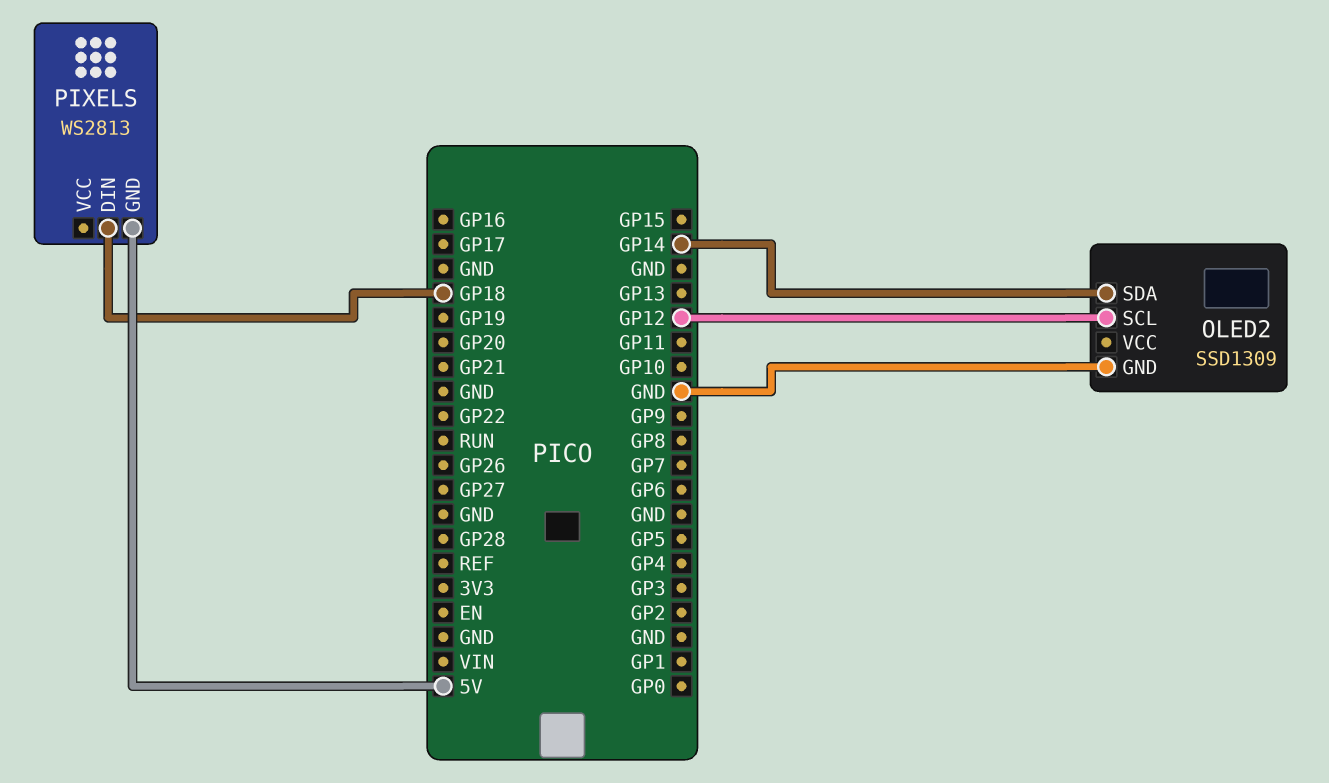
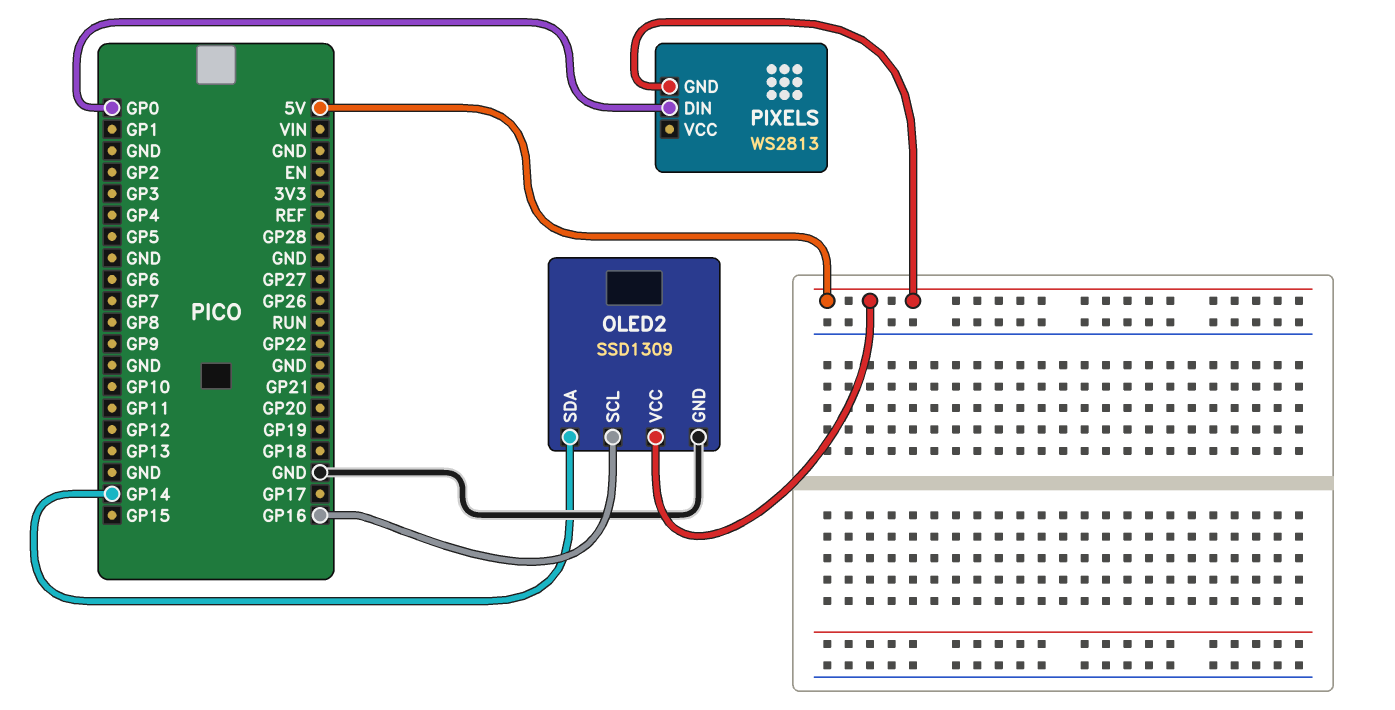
OLED2 pin SCL: GP12 -> GP16
OLED2 pin VCC: none -> 5V
PIXELS pin DIN: GP18 -> GP0

